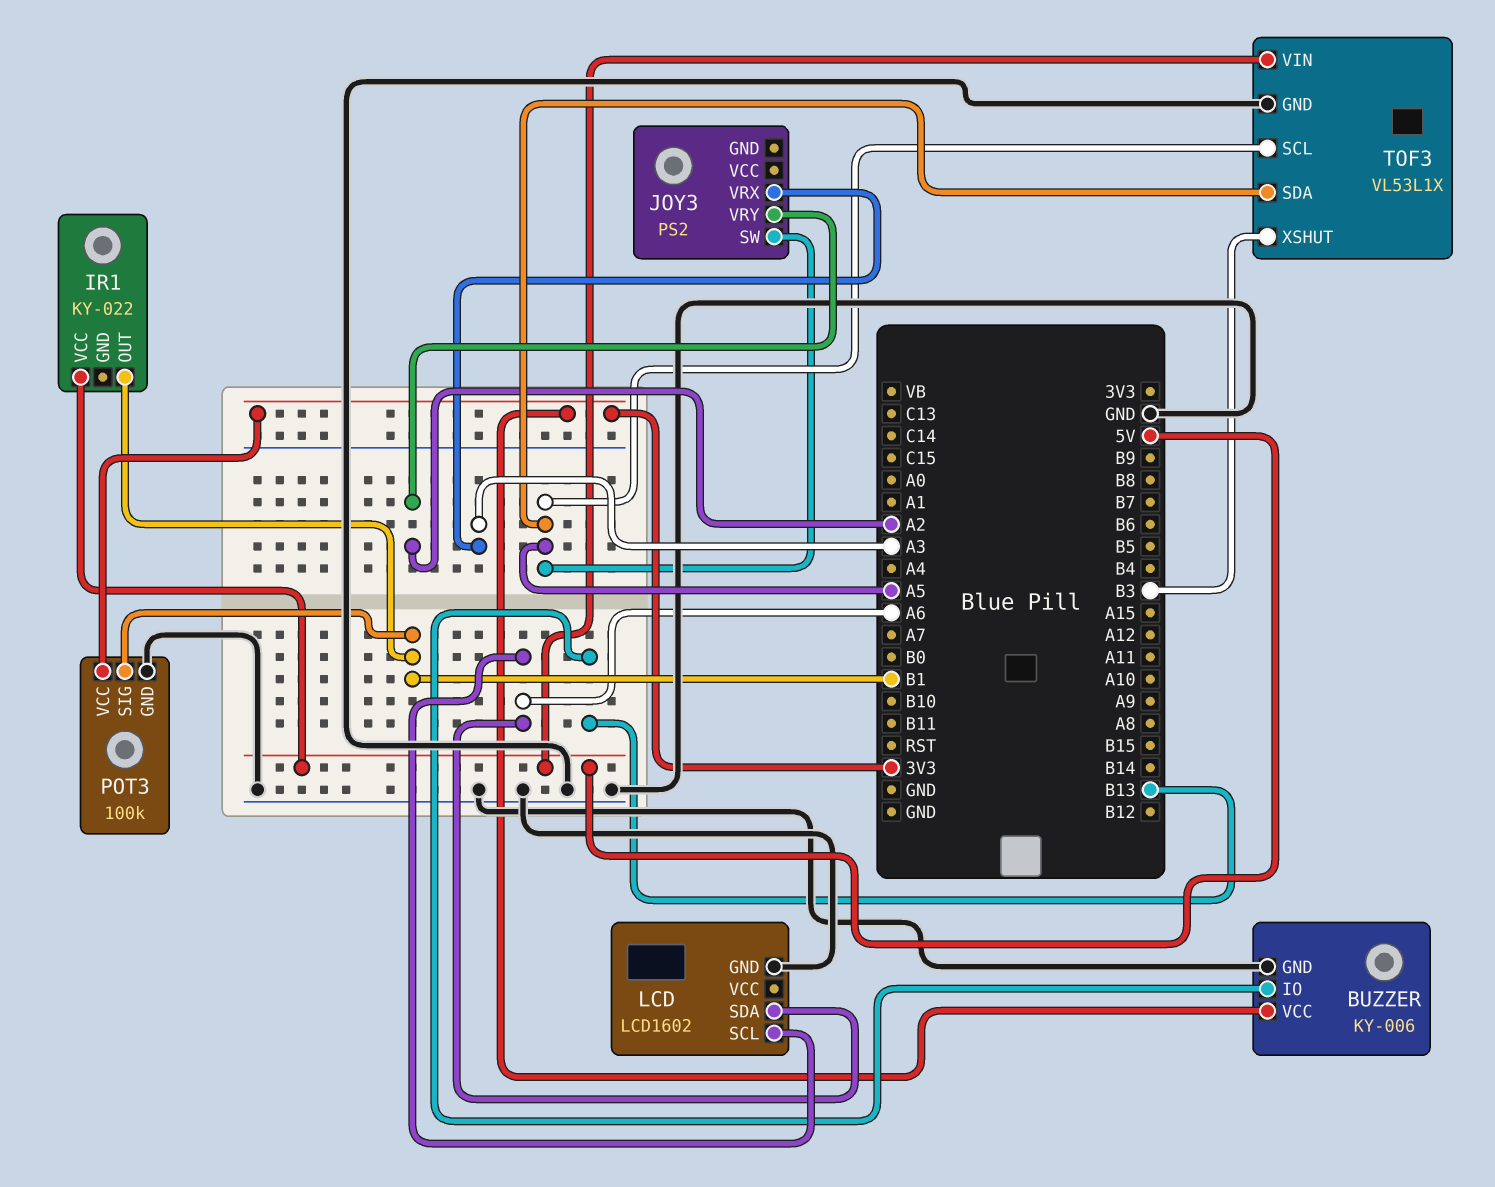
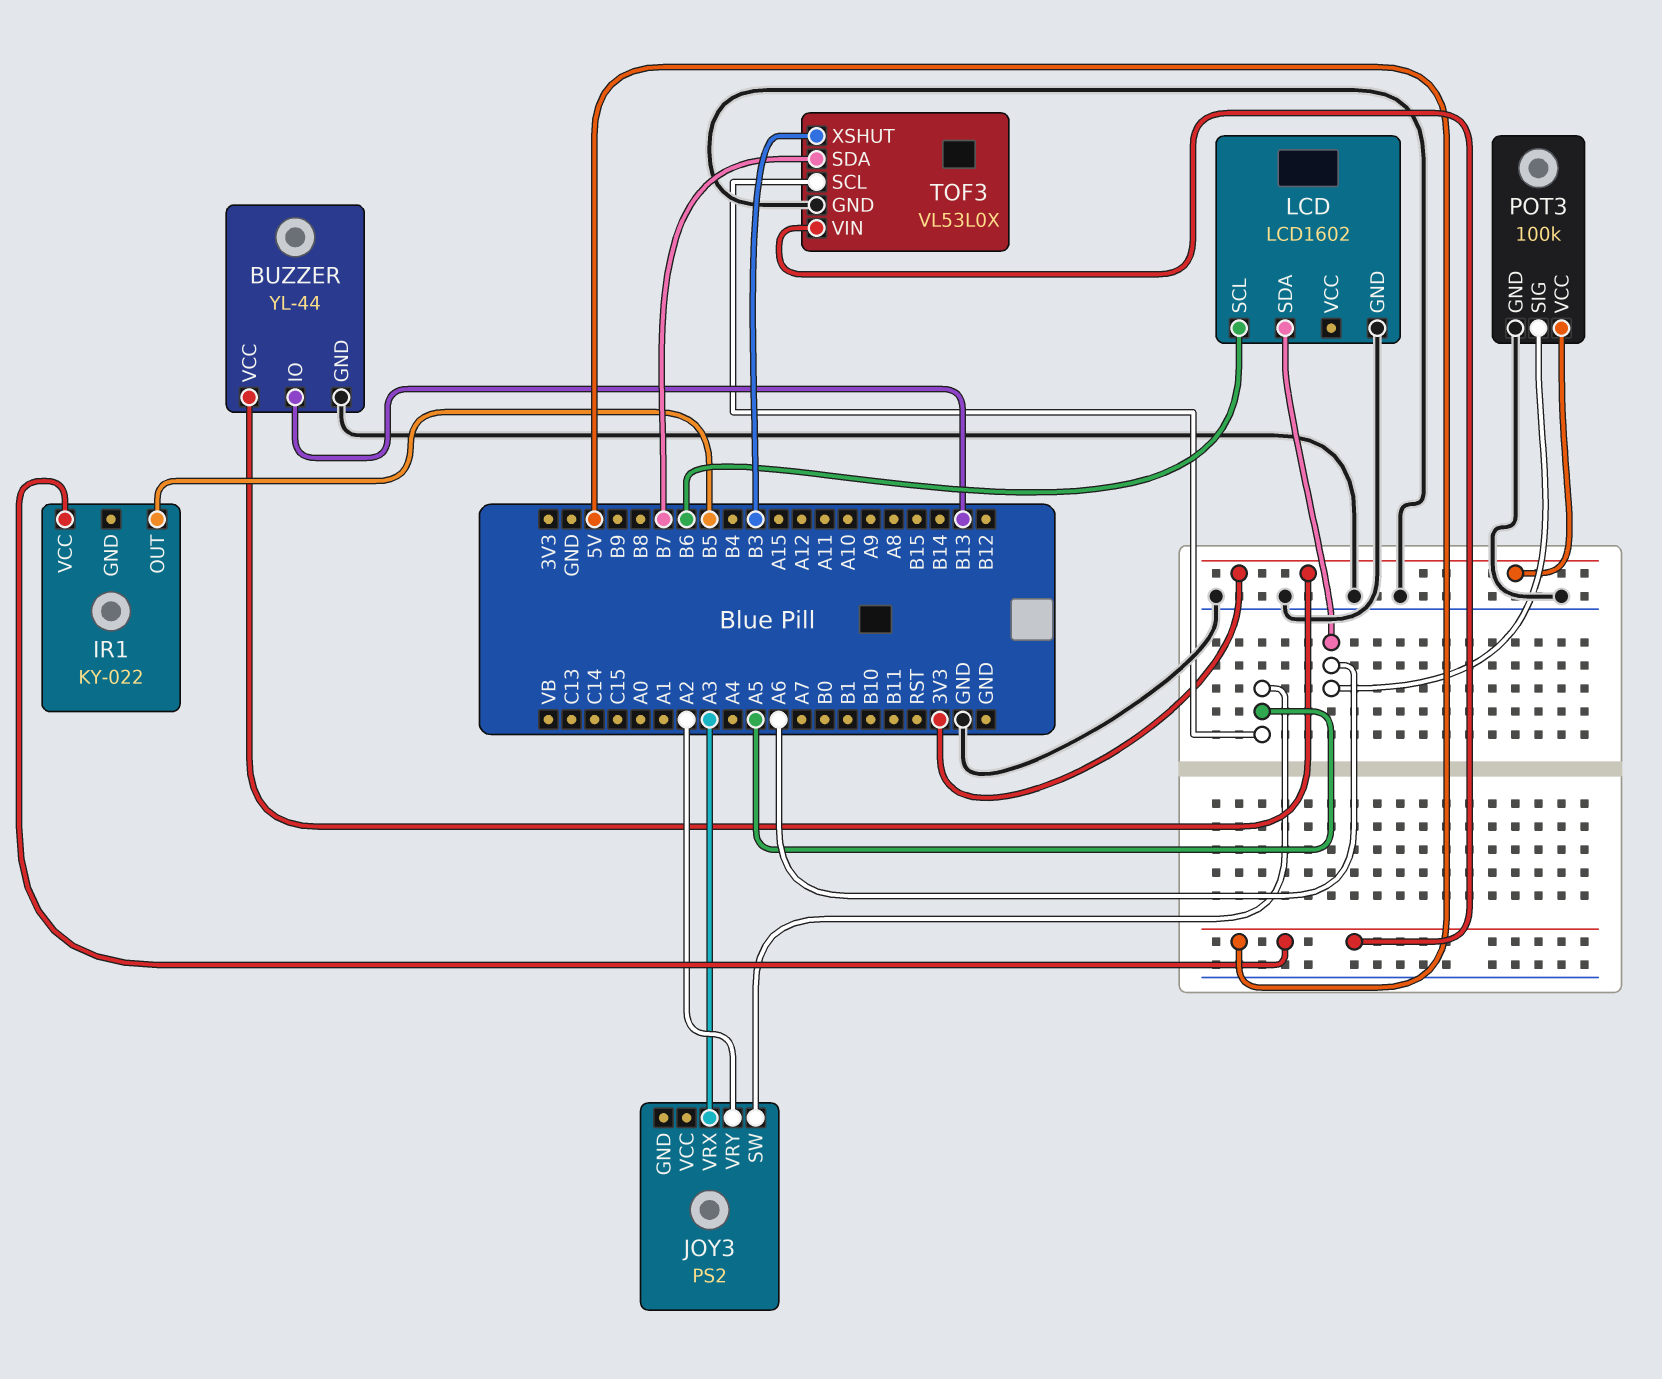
BUZZER: KY-006 -> YL-44
IR1 pin OUT: B1 -> B5
LCD pin SCL: A6 -> B6
POT3 pin SIG: B1 -> A6
TOF3: VL53L1X -> VL53L0X
TOF3 pin SDA: A5 -> B7

